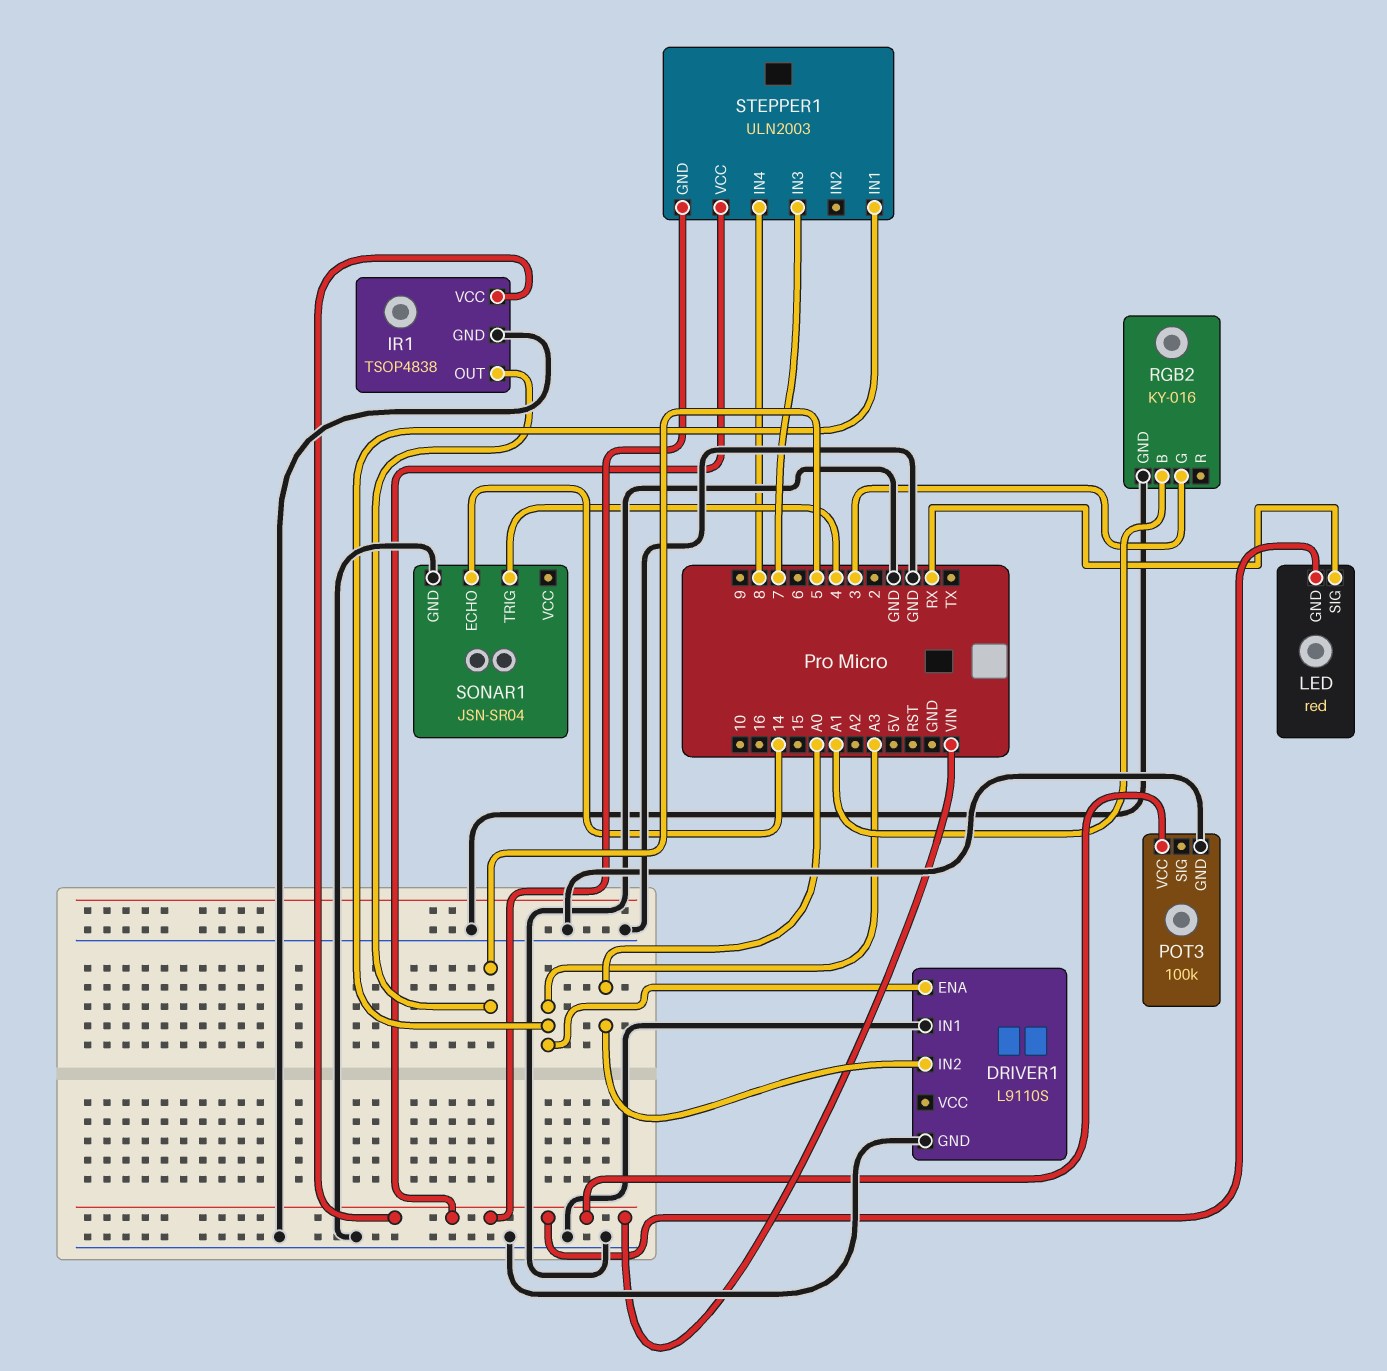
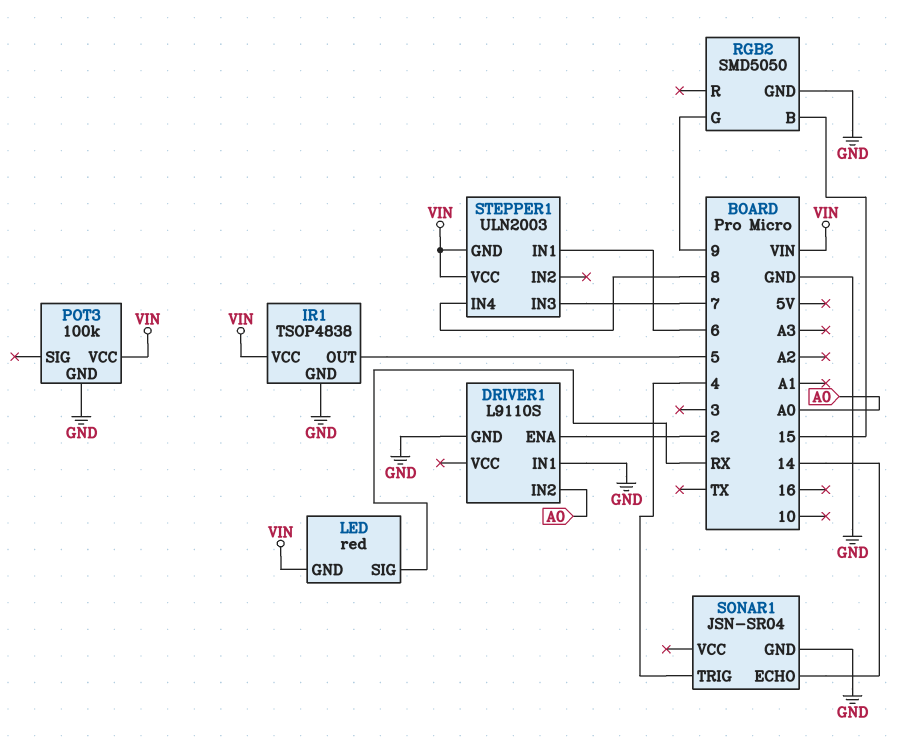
DRIVER1 pin ENA: A3 -> 2
RGB2: KY-016 -> SMD5050
RGB2 pin B: A1 -> 15
RGB2 pin G: 3 -> 9
STEPPER1 pin IN1: A3 -> 6

